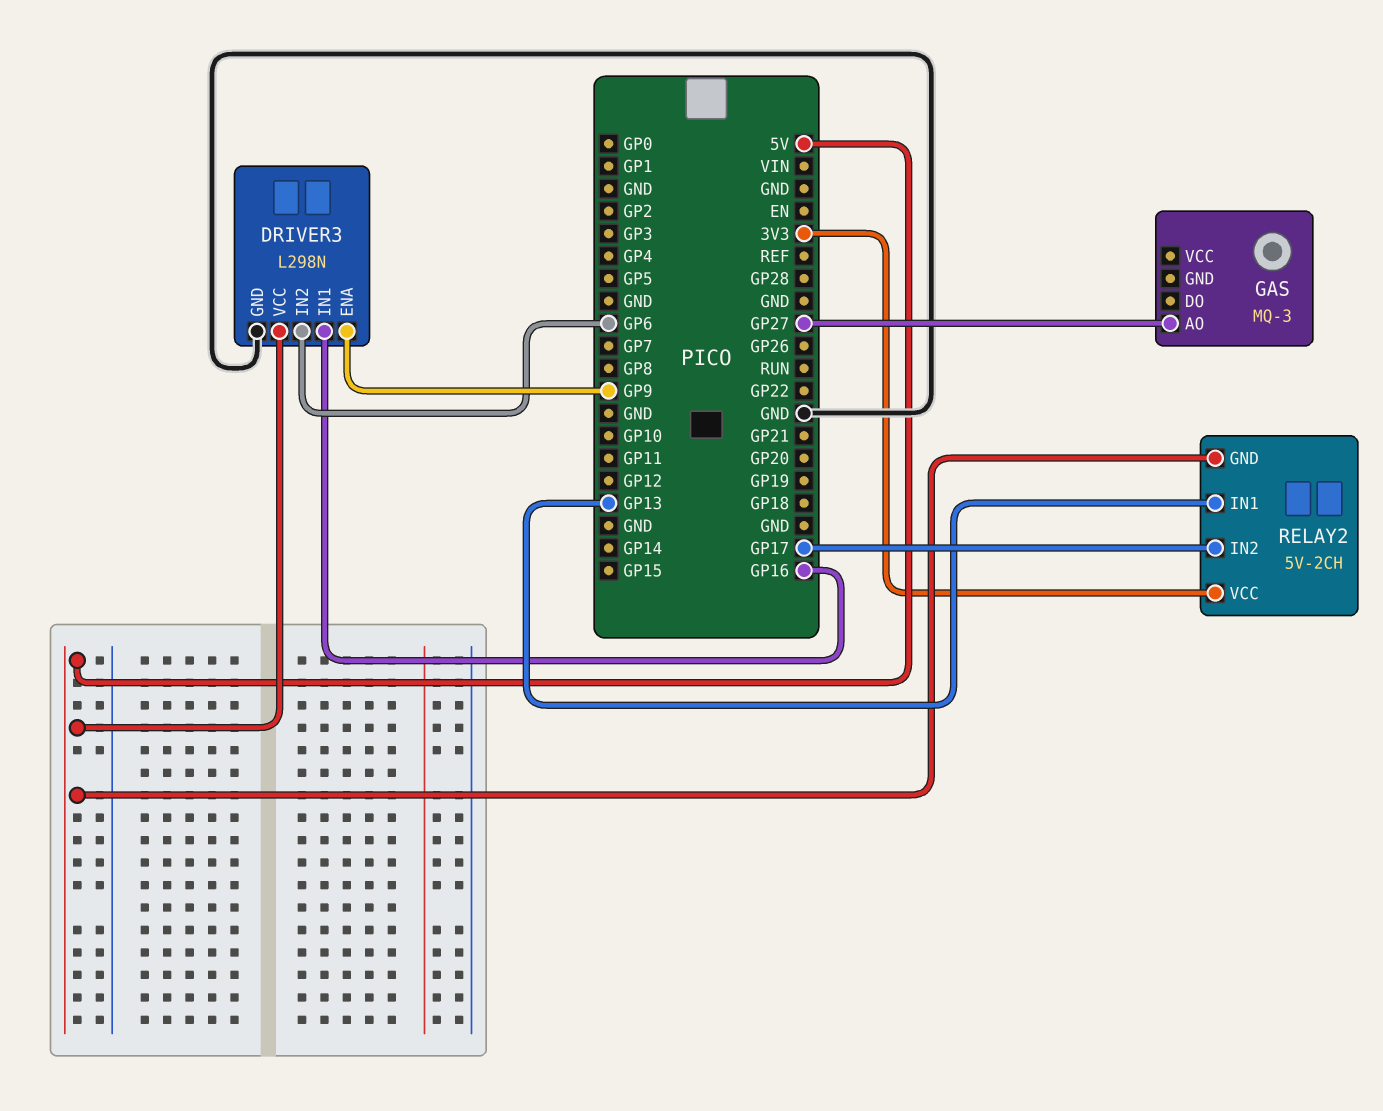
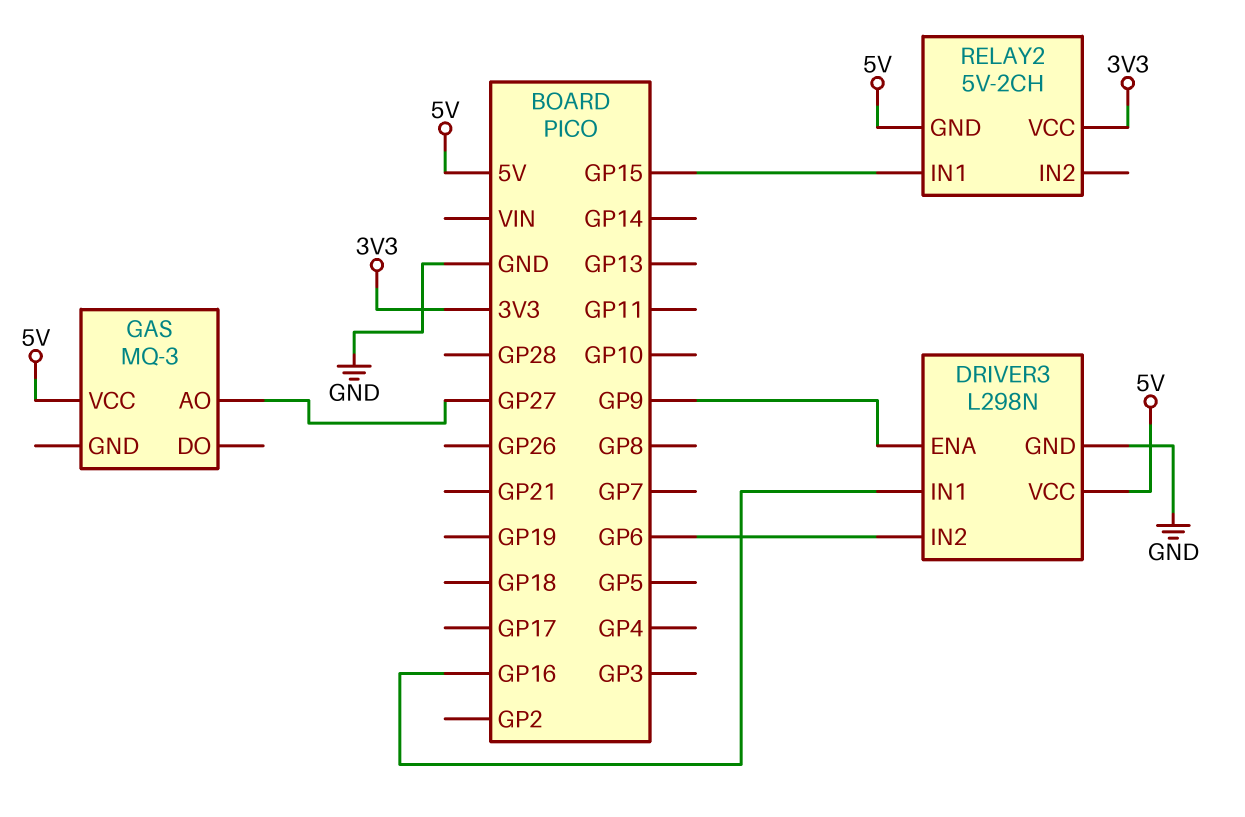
GAS pin VCC: none -> 5V
RELAY2 pin IN1: GP13 -> GP15
RELAY2 pin IN2: GP17 -> none

